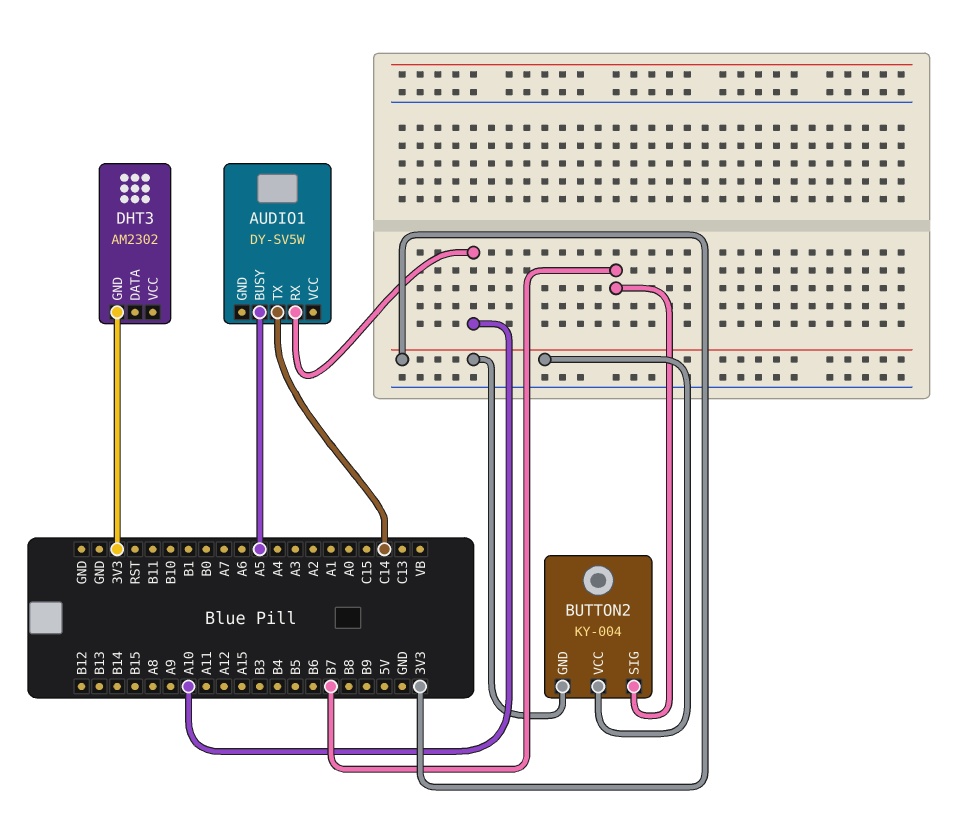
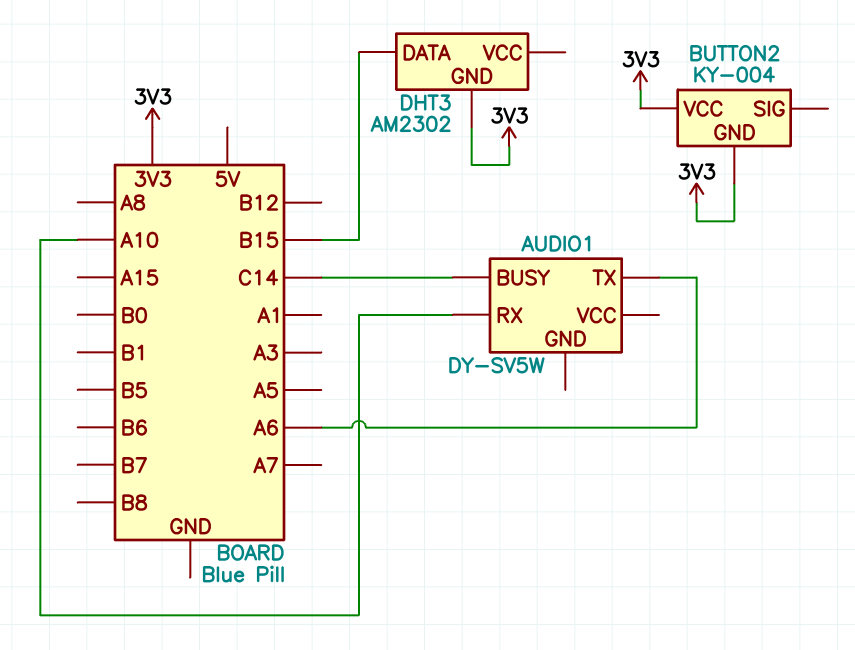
AUDIO1 pin BUSY: A5 -> C14
AUDIO1 pin TX: C14 -> A6
BUTTON2 pin SIG: B7 -> none
DHT3 pin DATA: none -> B15

